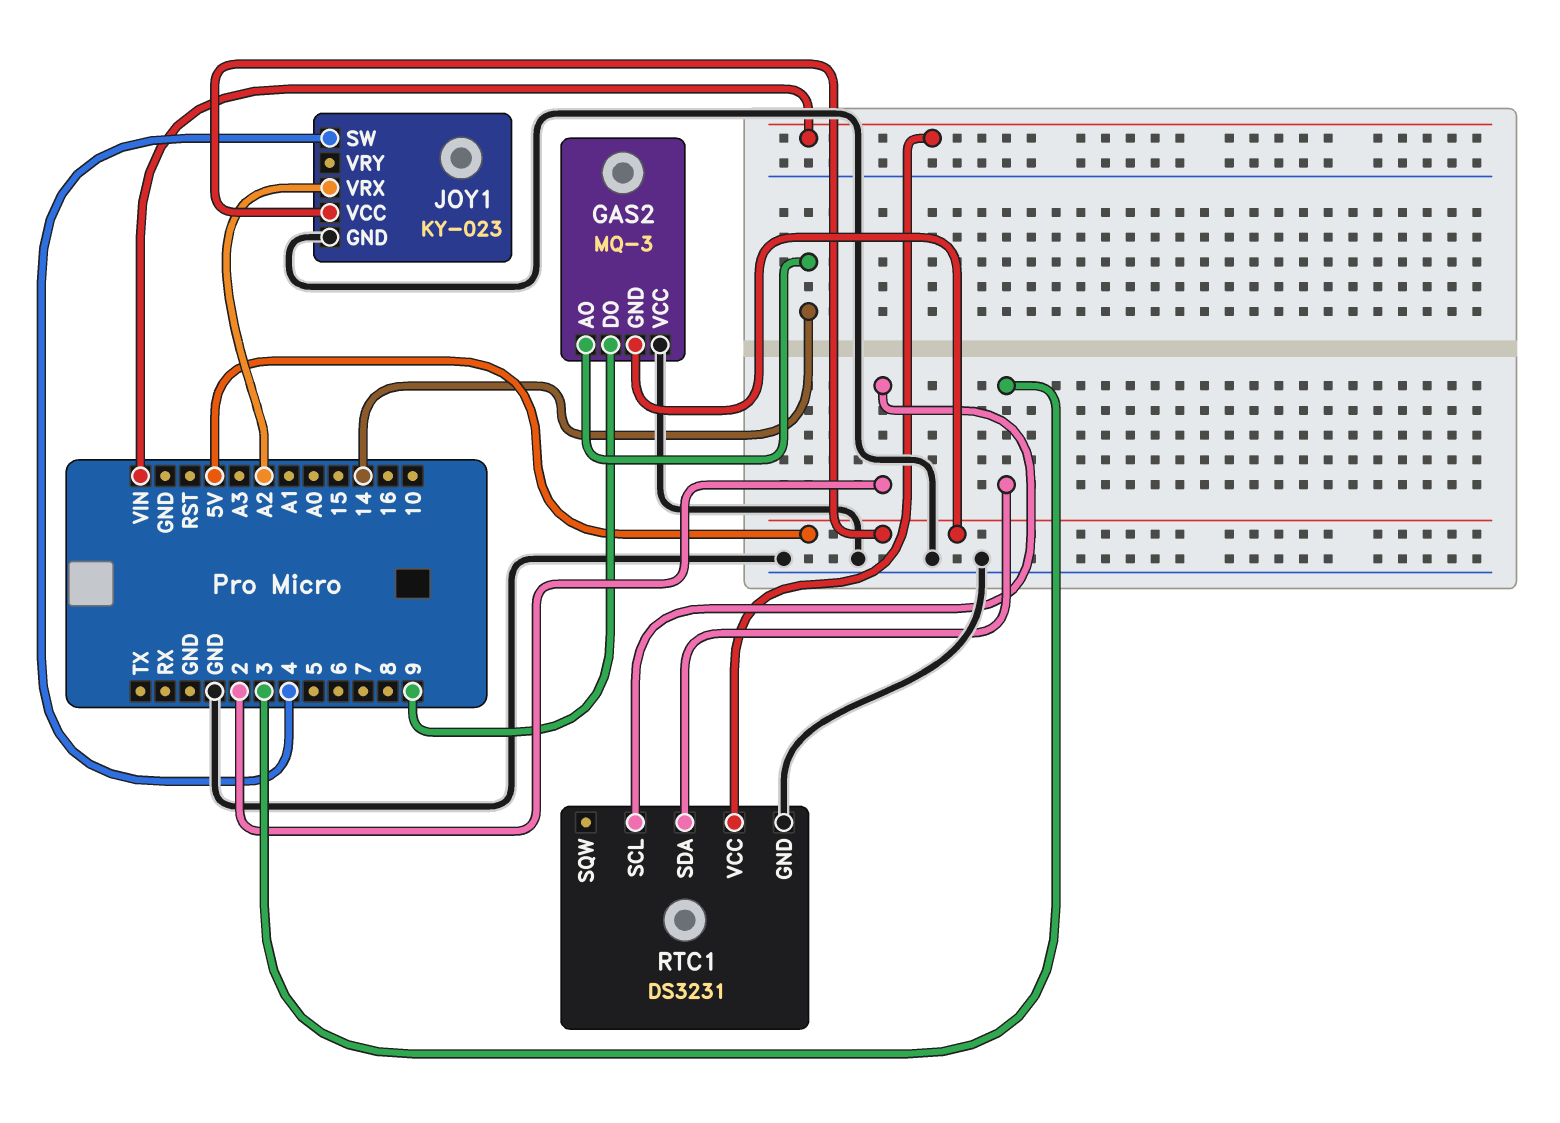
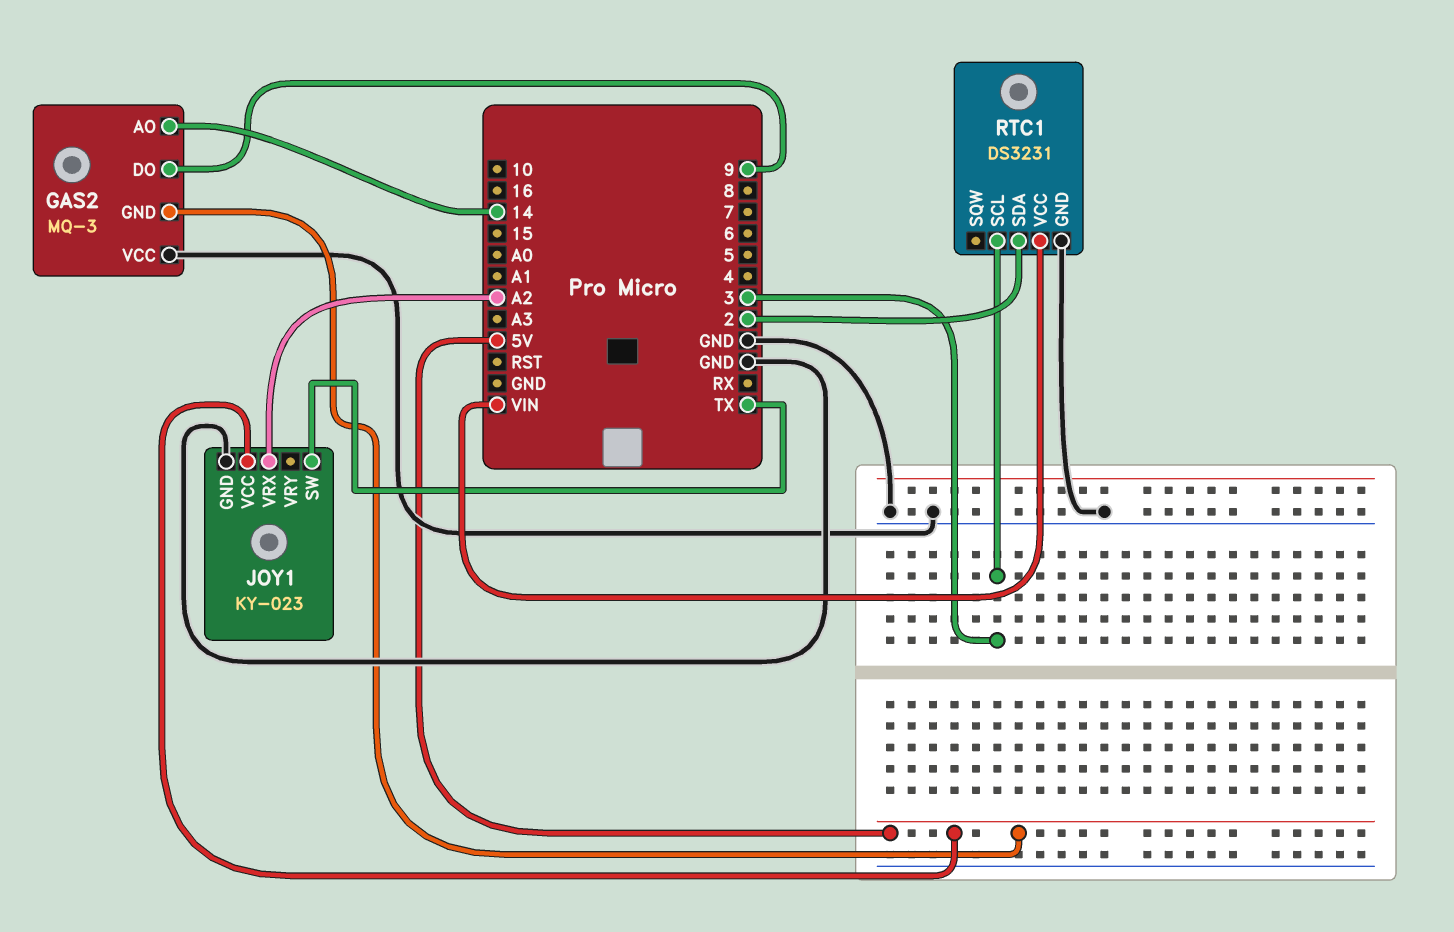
JOY1 pin SW: 4 -> TX
RTC1 pin SCL: 2 -> 3
RTC1 pin SDA: 3 -> 2

